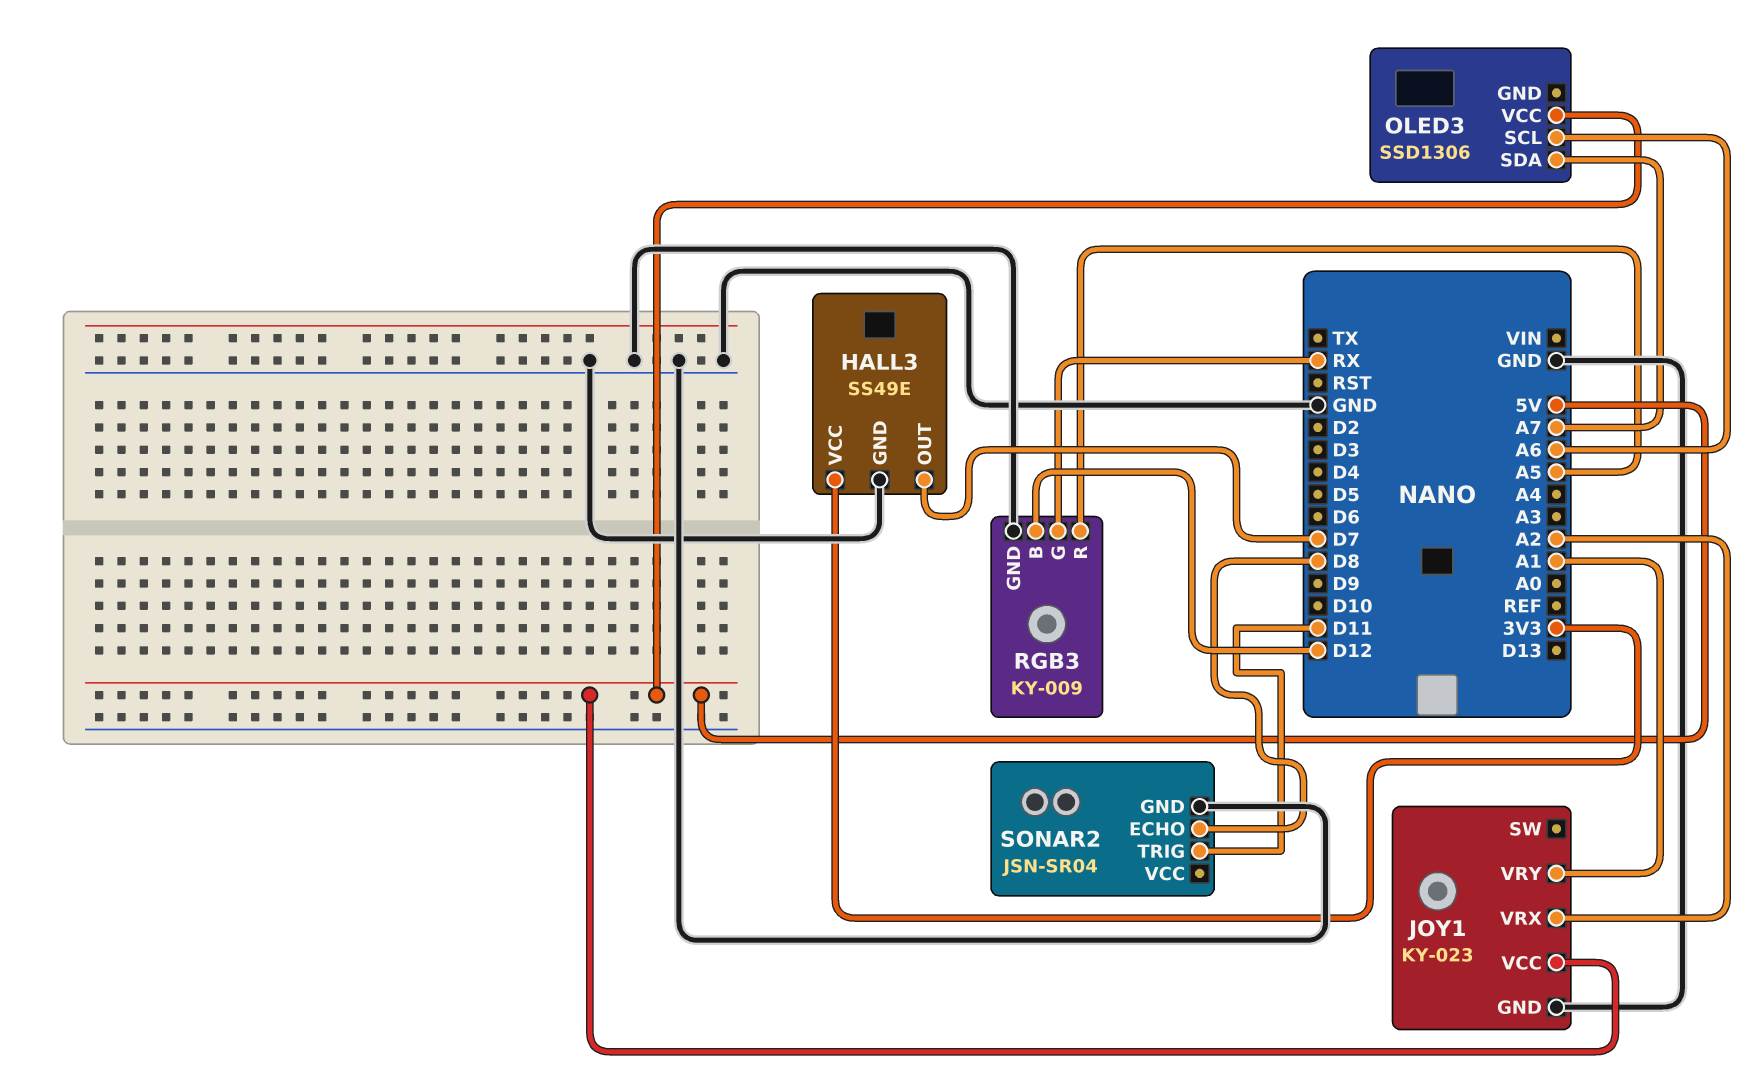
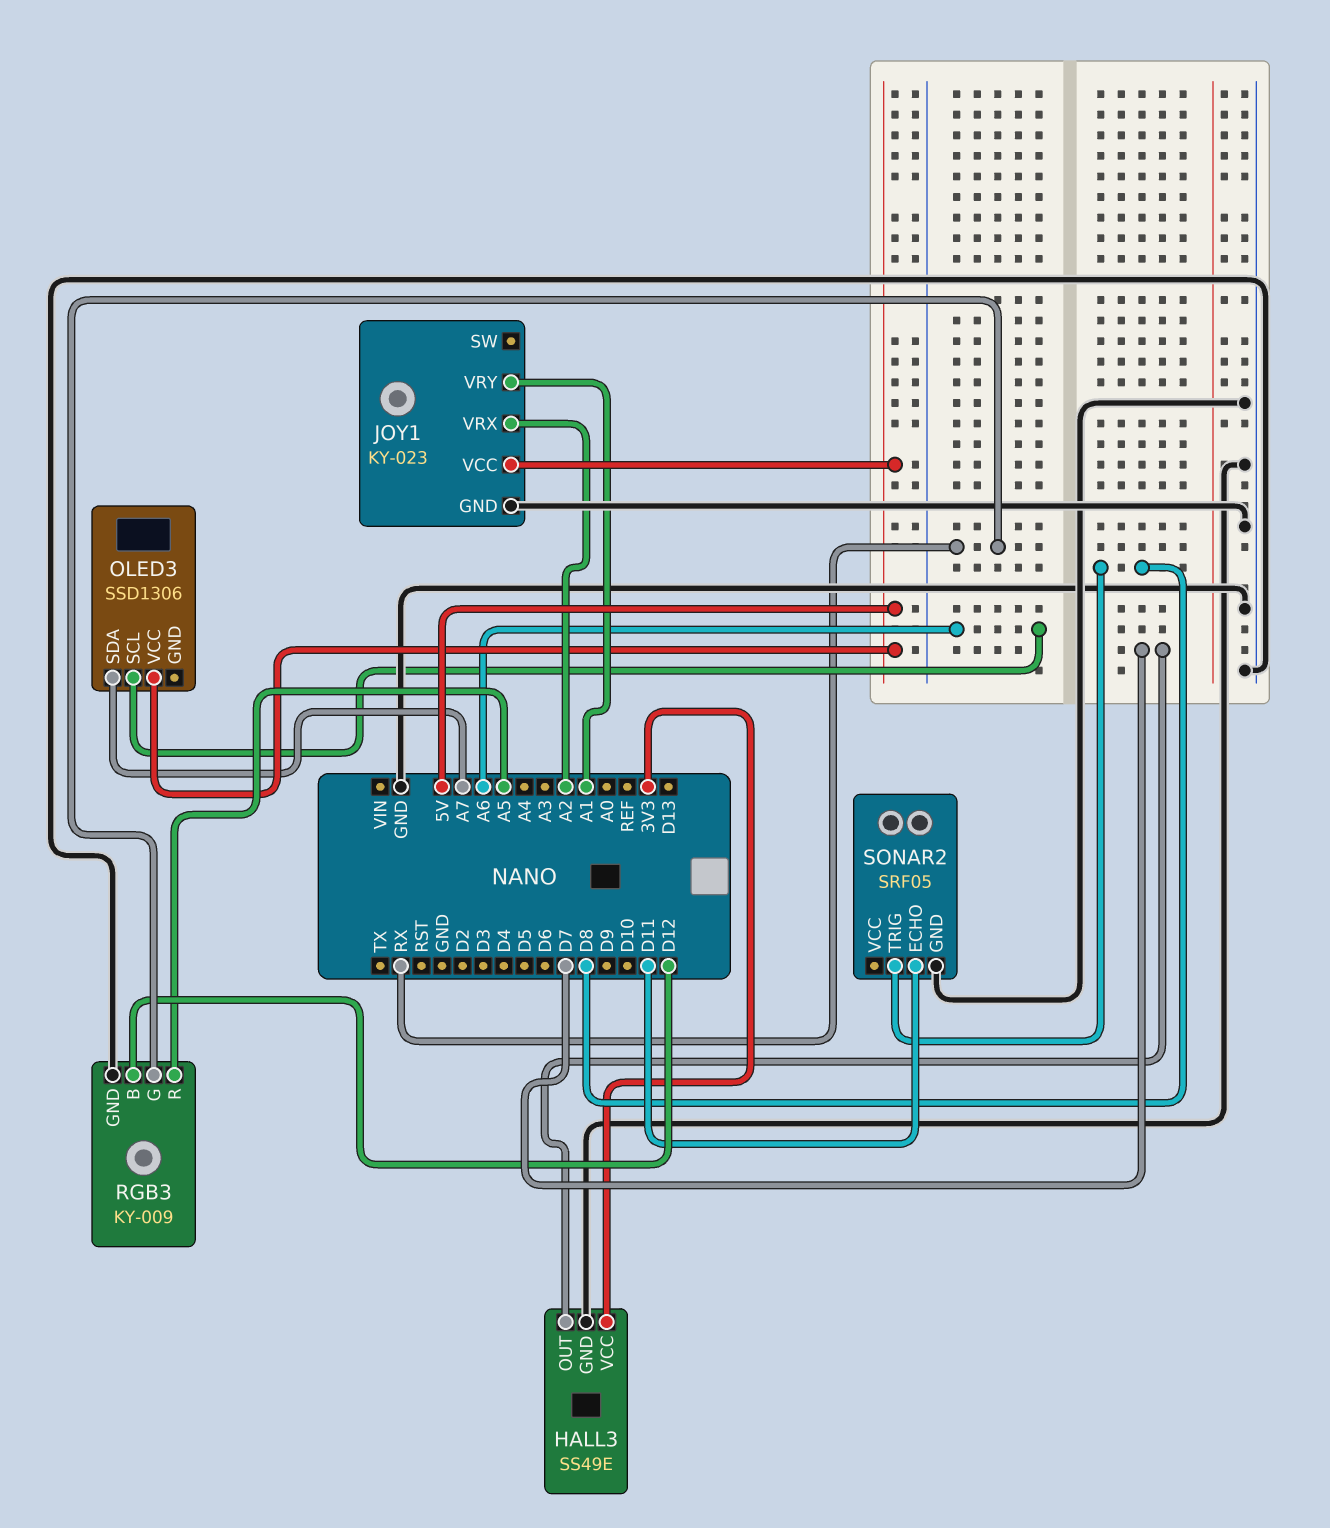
SONAR2: JSN-SR04 -> SRF05
SONAR2 pin ECHO: D8 -> D11
SONAR2 pin TRIG: D11 -> D8

